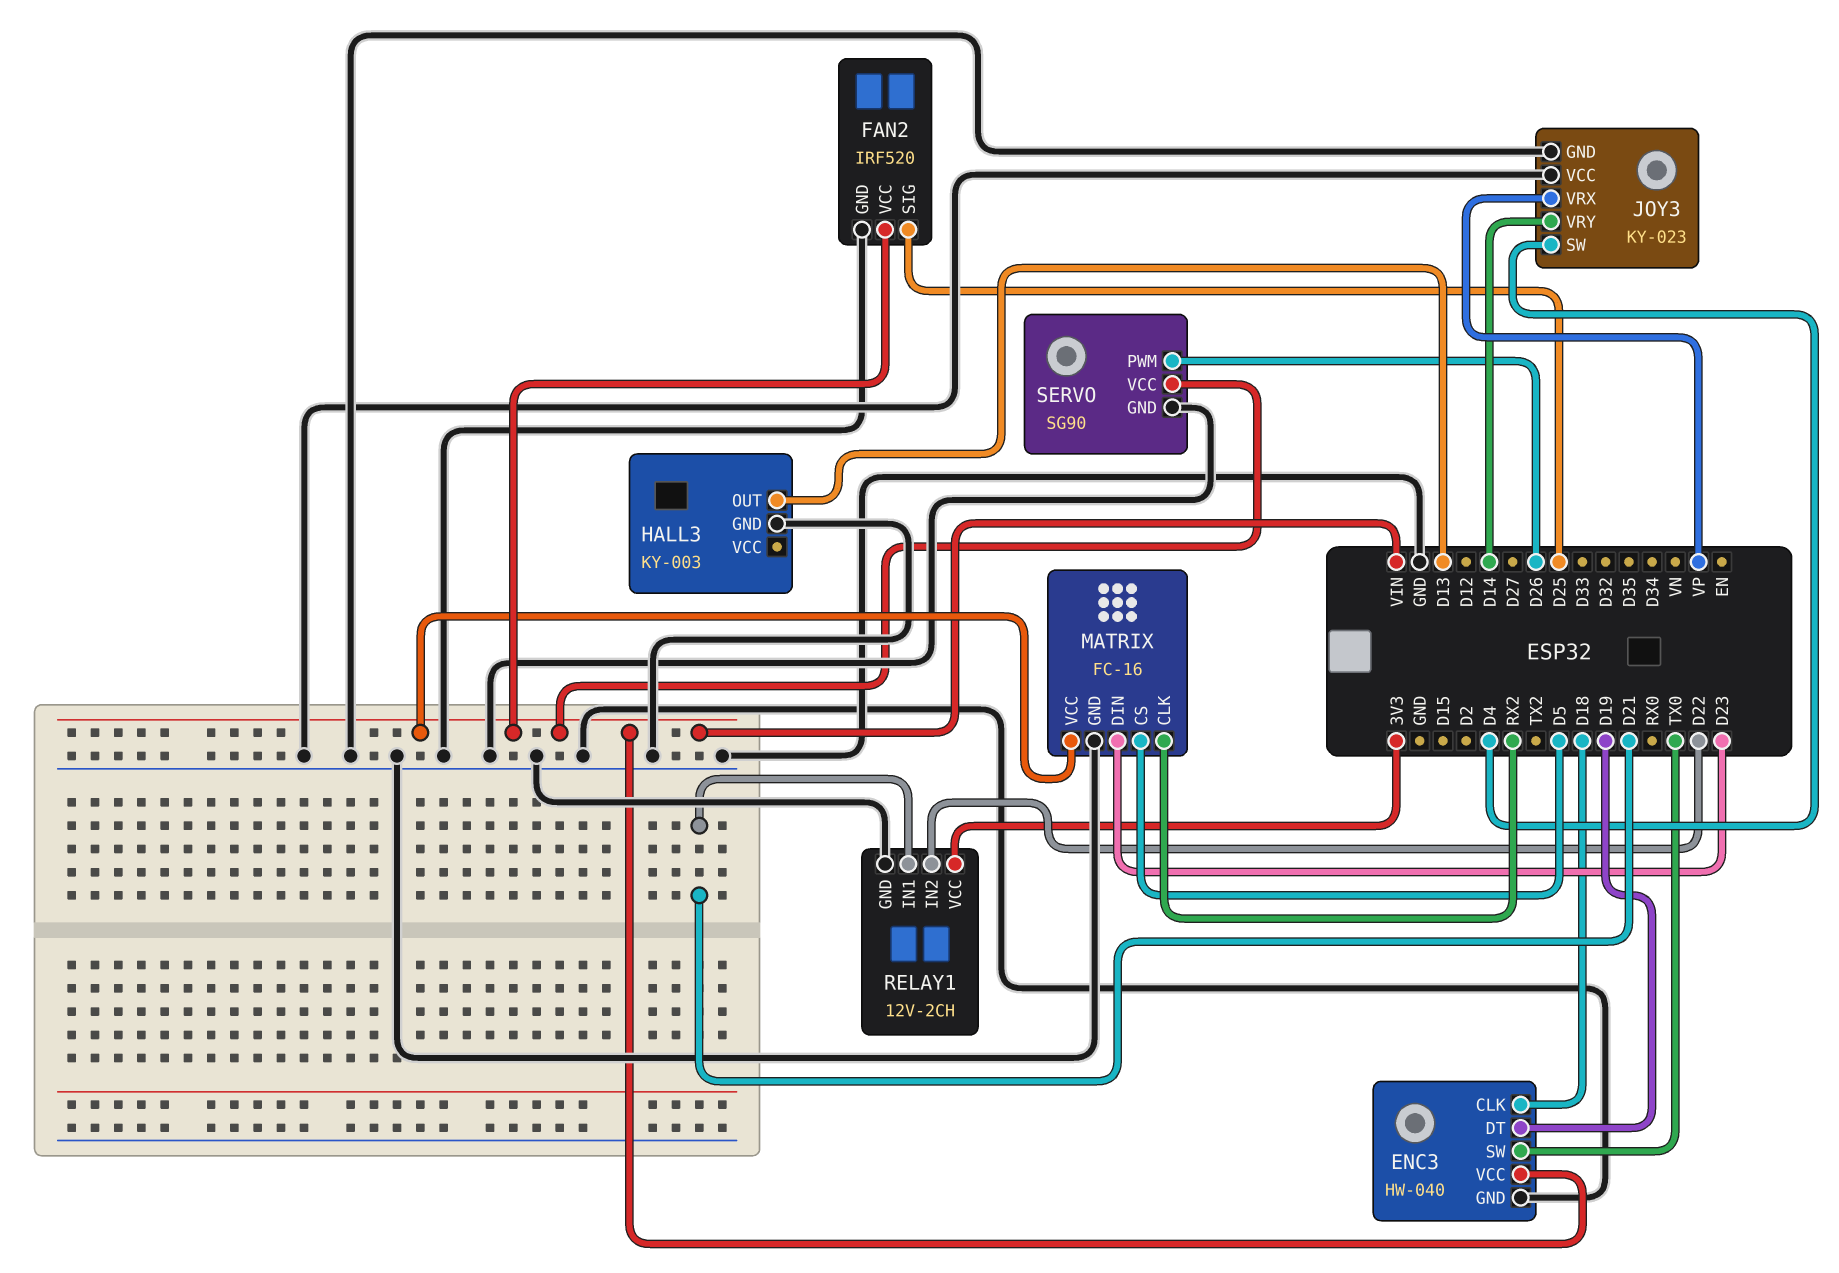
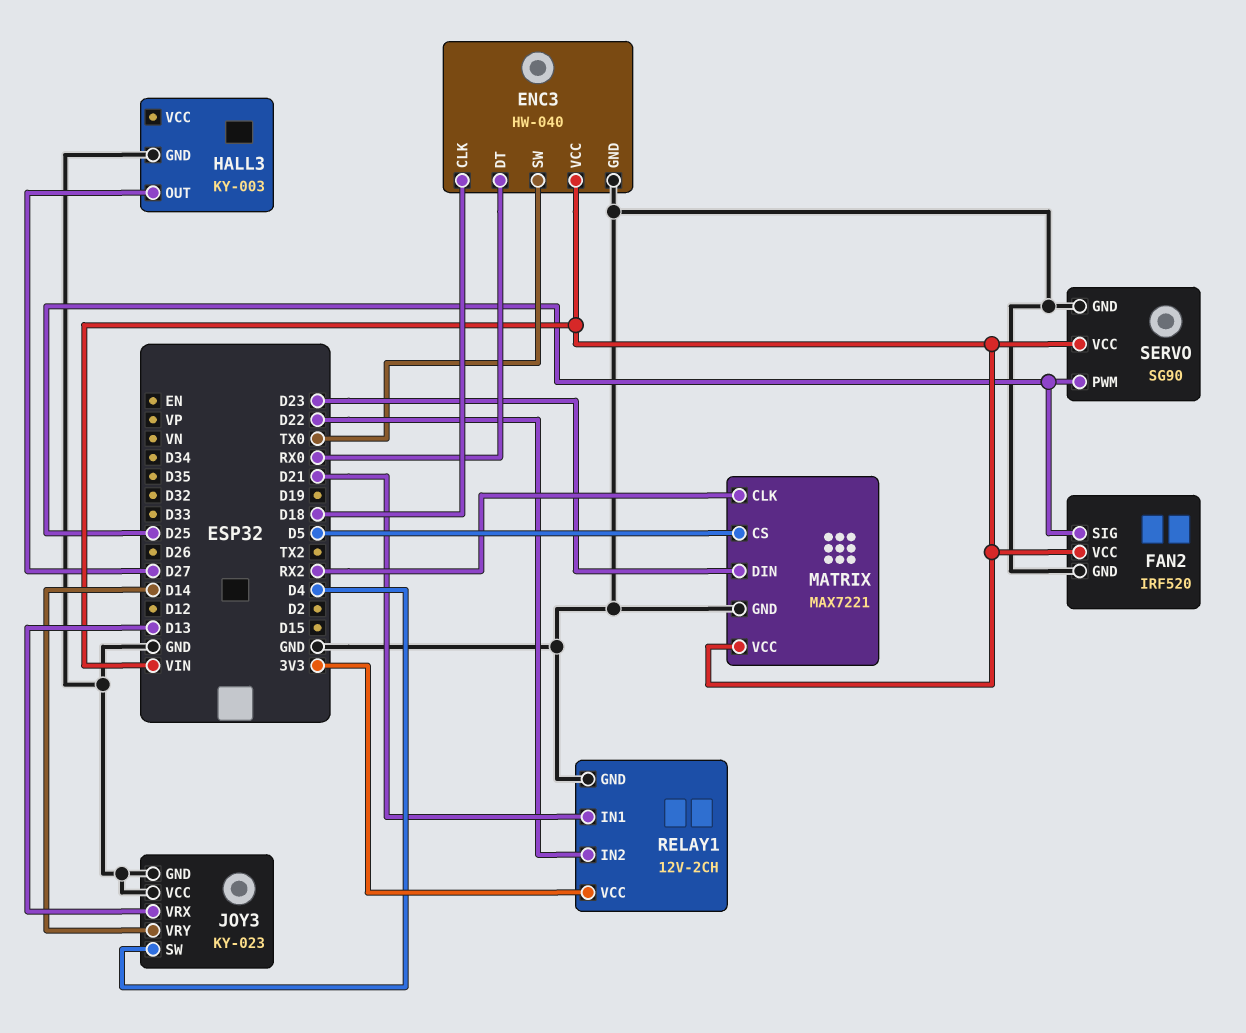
ENC3 pin DT: D19 -> RX0
HALL3 pin OUT: D13 -> D27
JOY3 pin VRX: VP -> D13
MATRIX: FC-16 -> MAX7221
SERVO pin PWM: D26 -> D25

